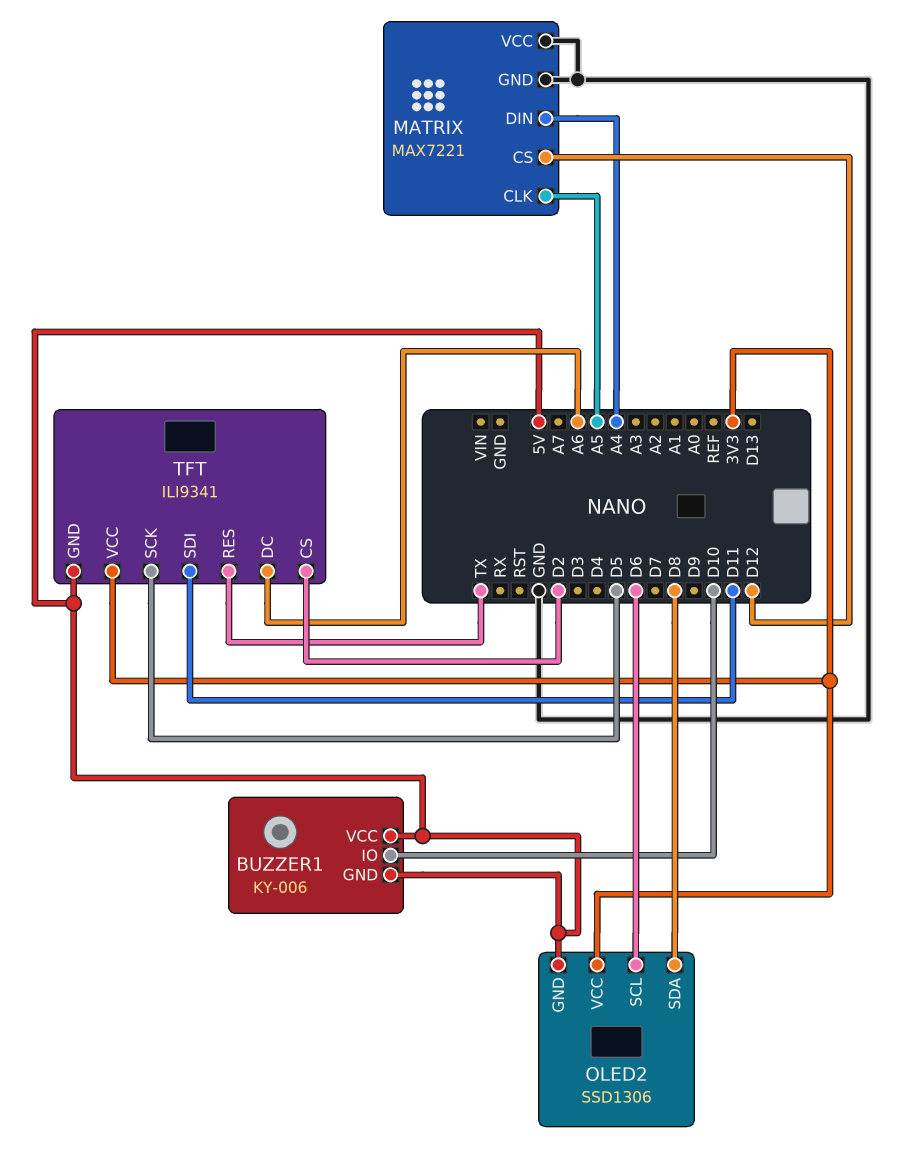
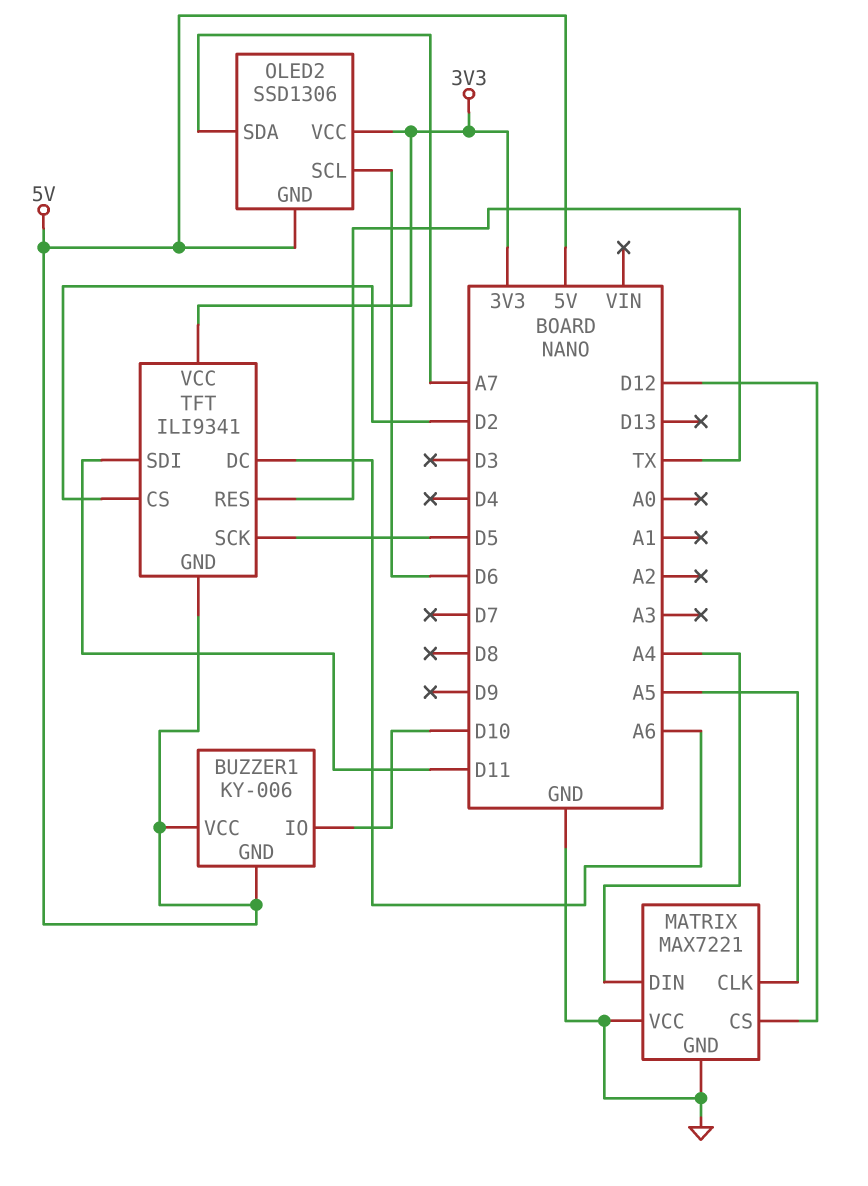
OLED2 pin SDA: D8 -> A7

